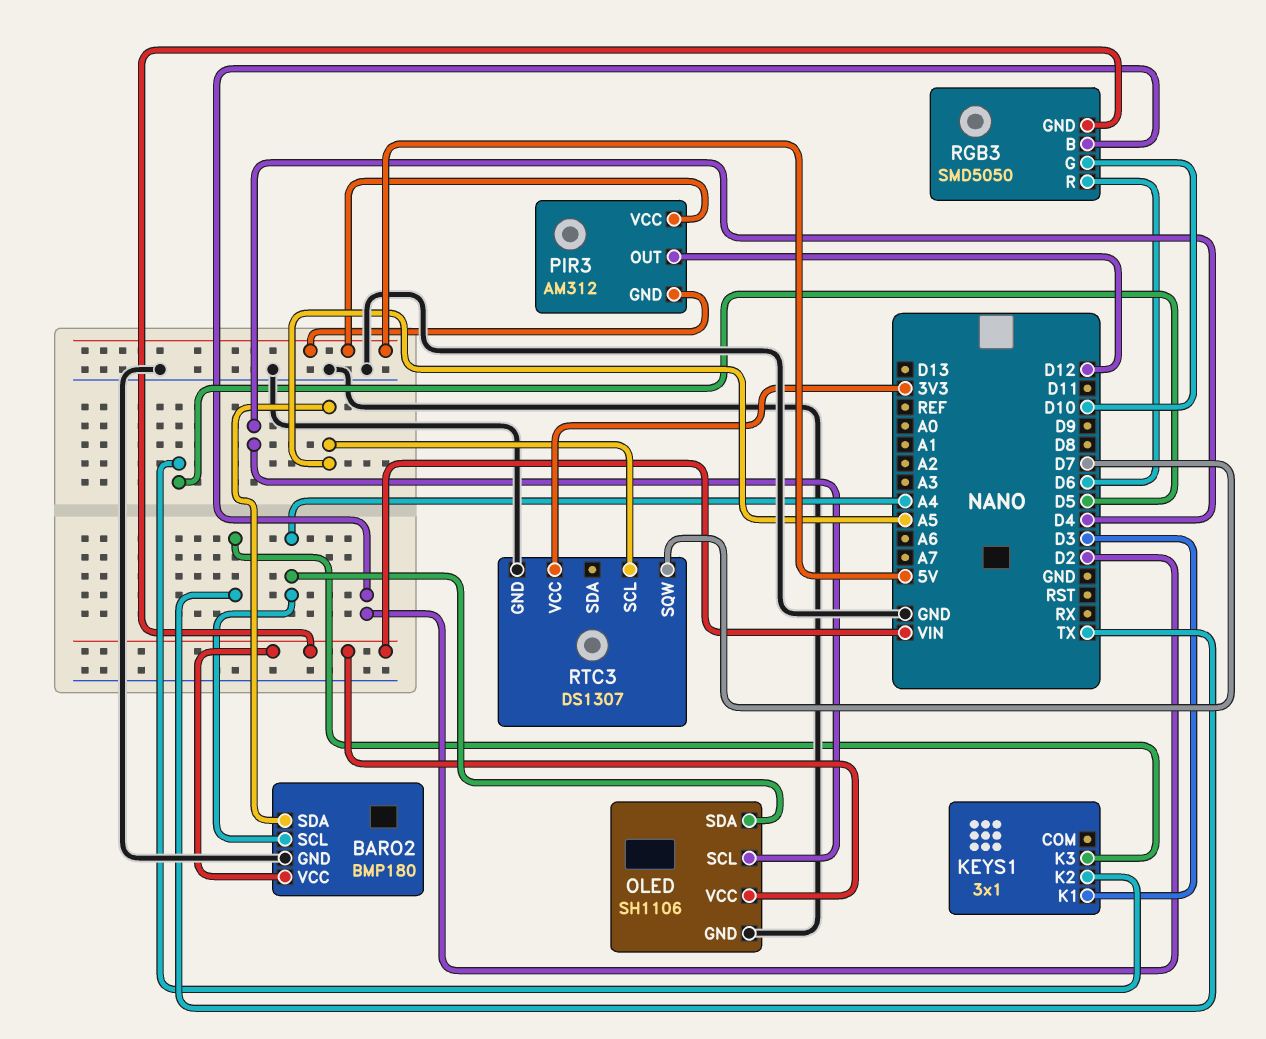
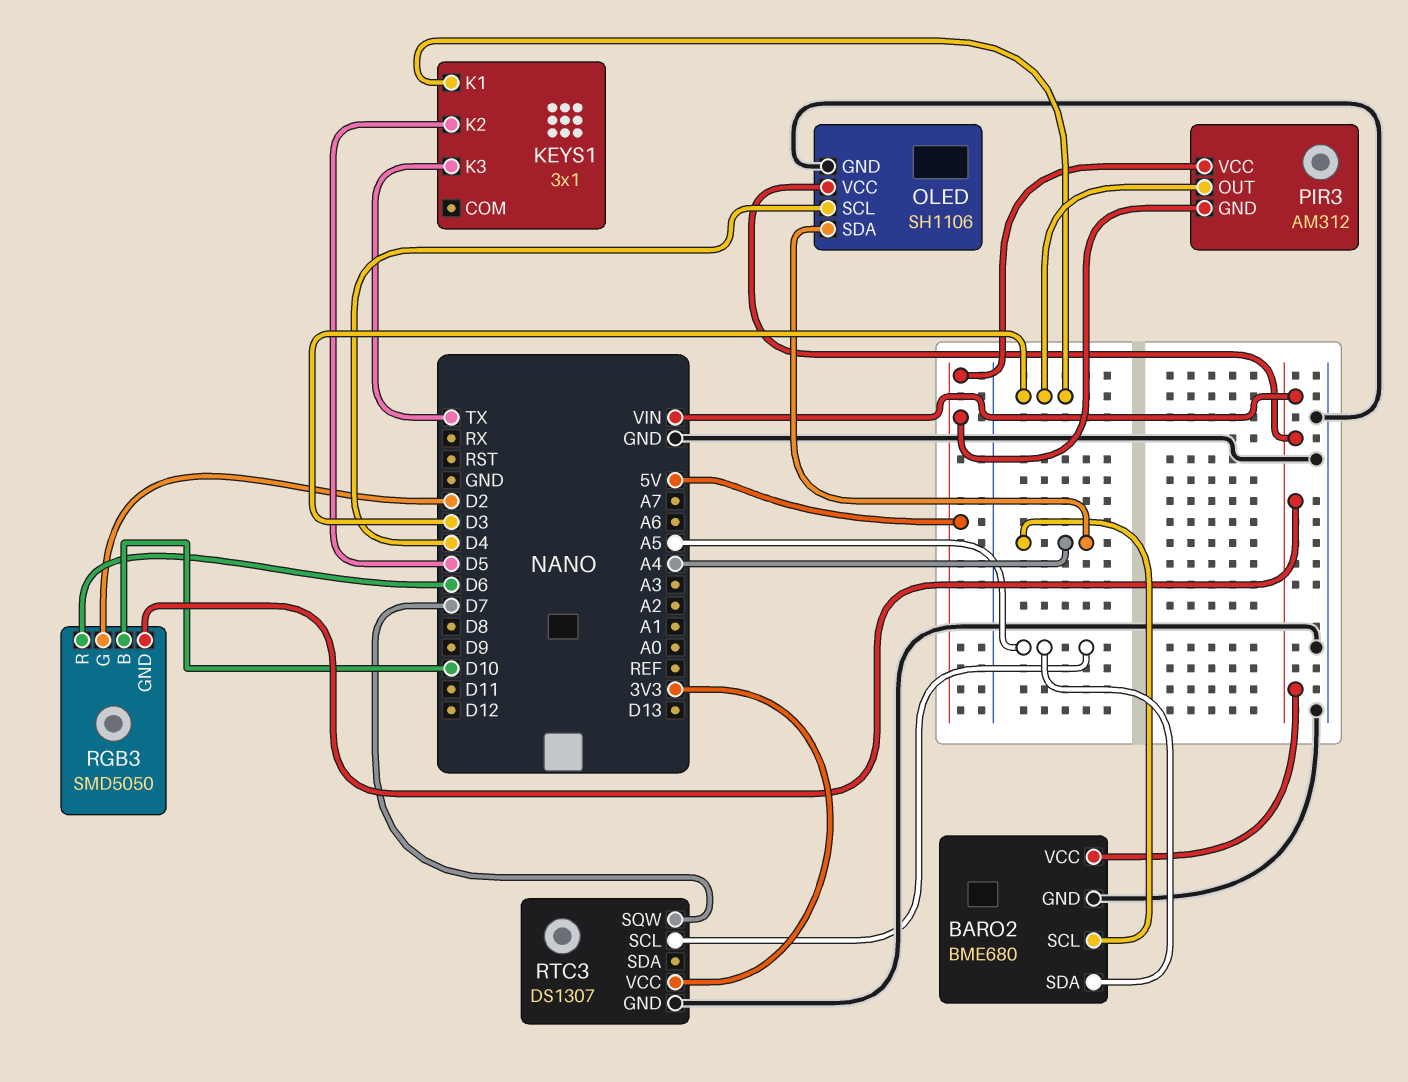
BARO2: BMP180 -> BME680
PIR3 pin OUT: D12 -> D3
RGB3 pin B: D2 -> D10
RGB3 pin G: D10 -> D2

